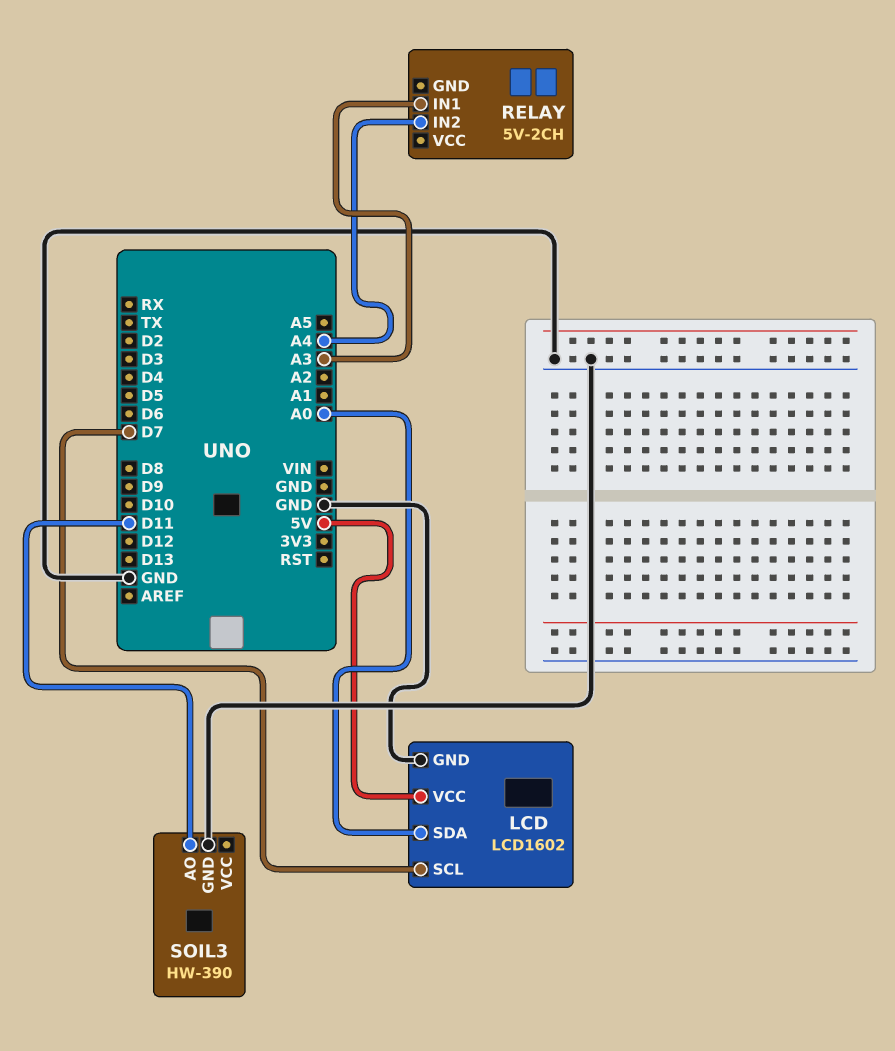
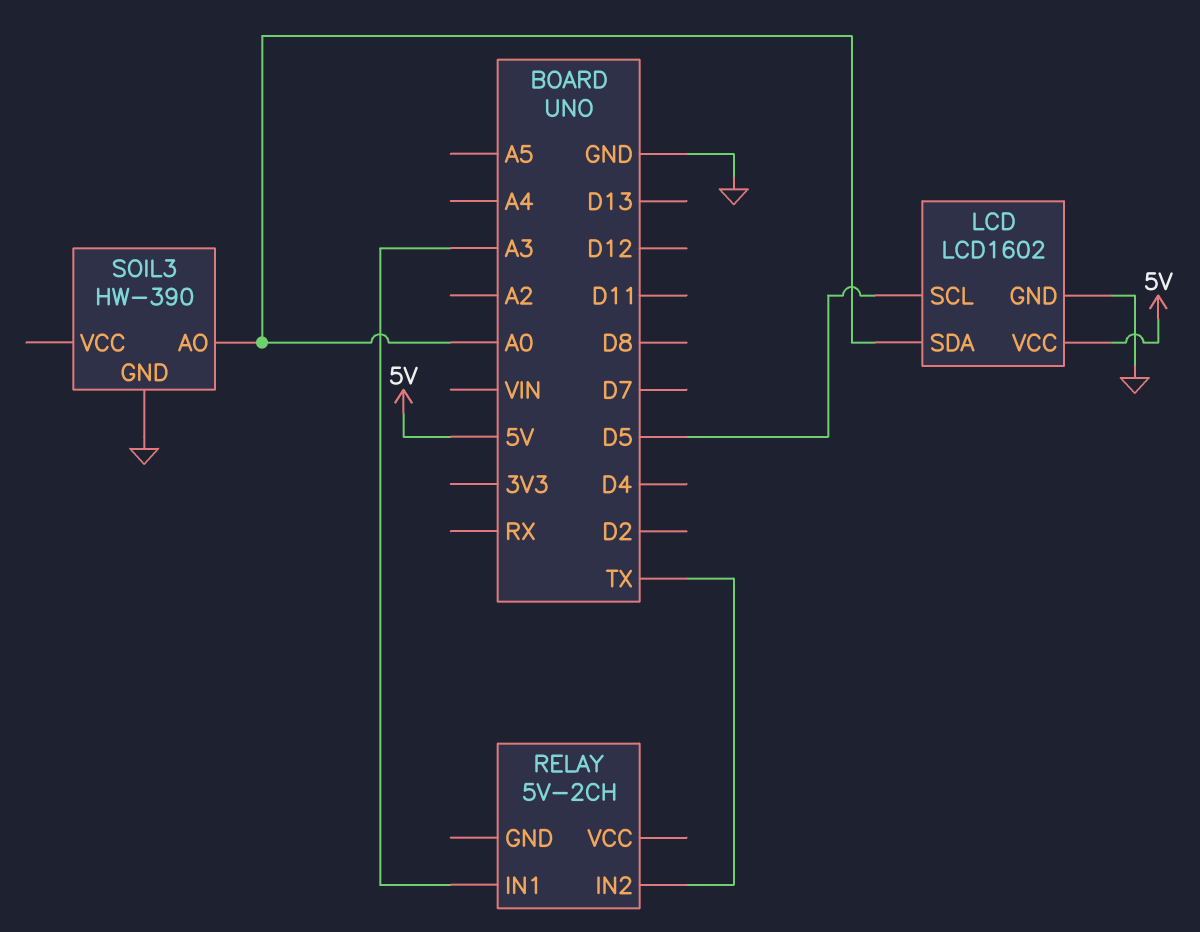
LCD pin SCL: D7 -> D5
RELAY pin IN2: A4 -> TX
SOIL3 pin AO: D11 -> A0

